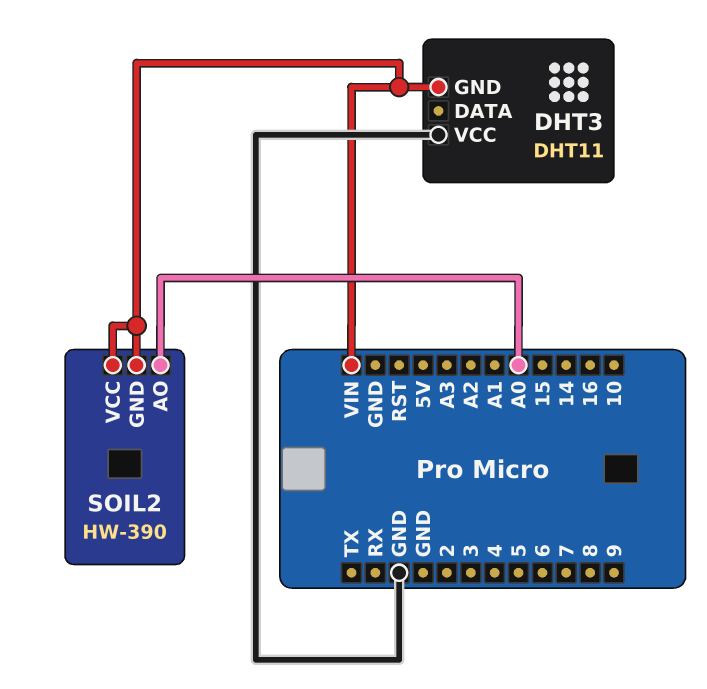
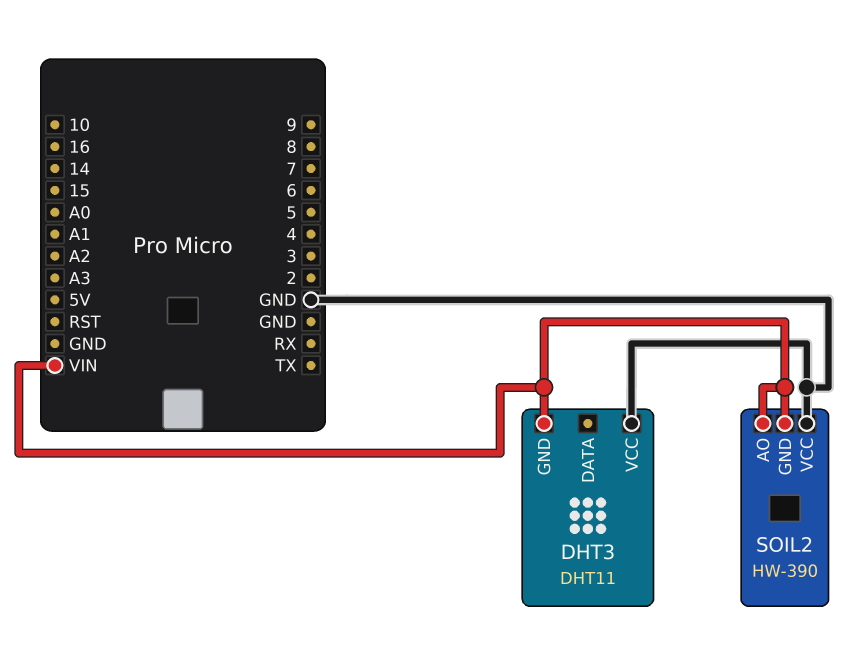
SOIL2 pin AO: A0 -> VIN
SOIL2 pin VCC: VIN -> GND

